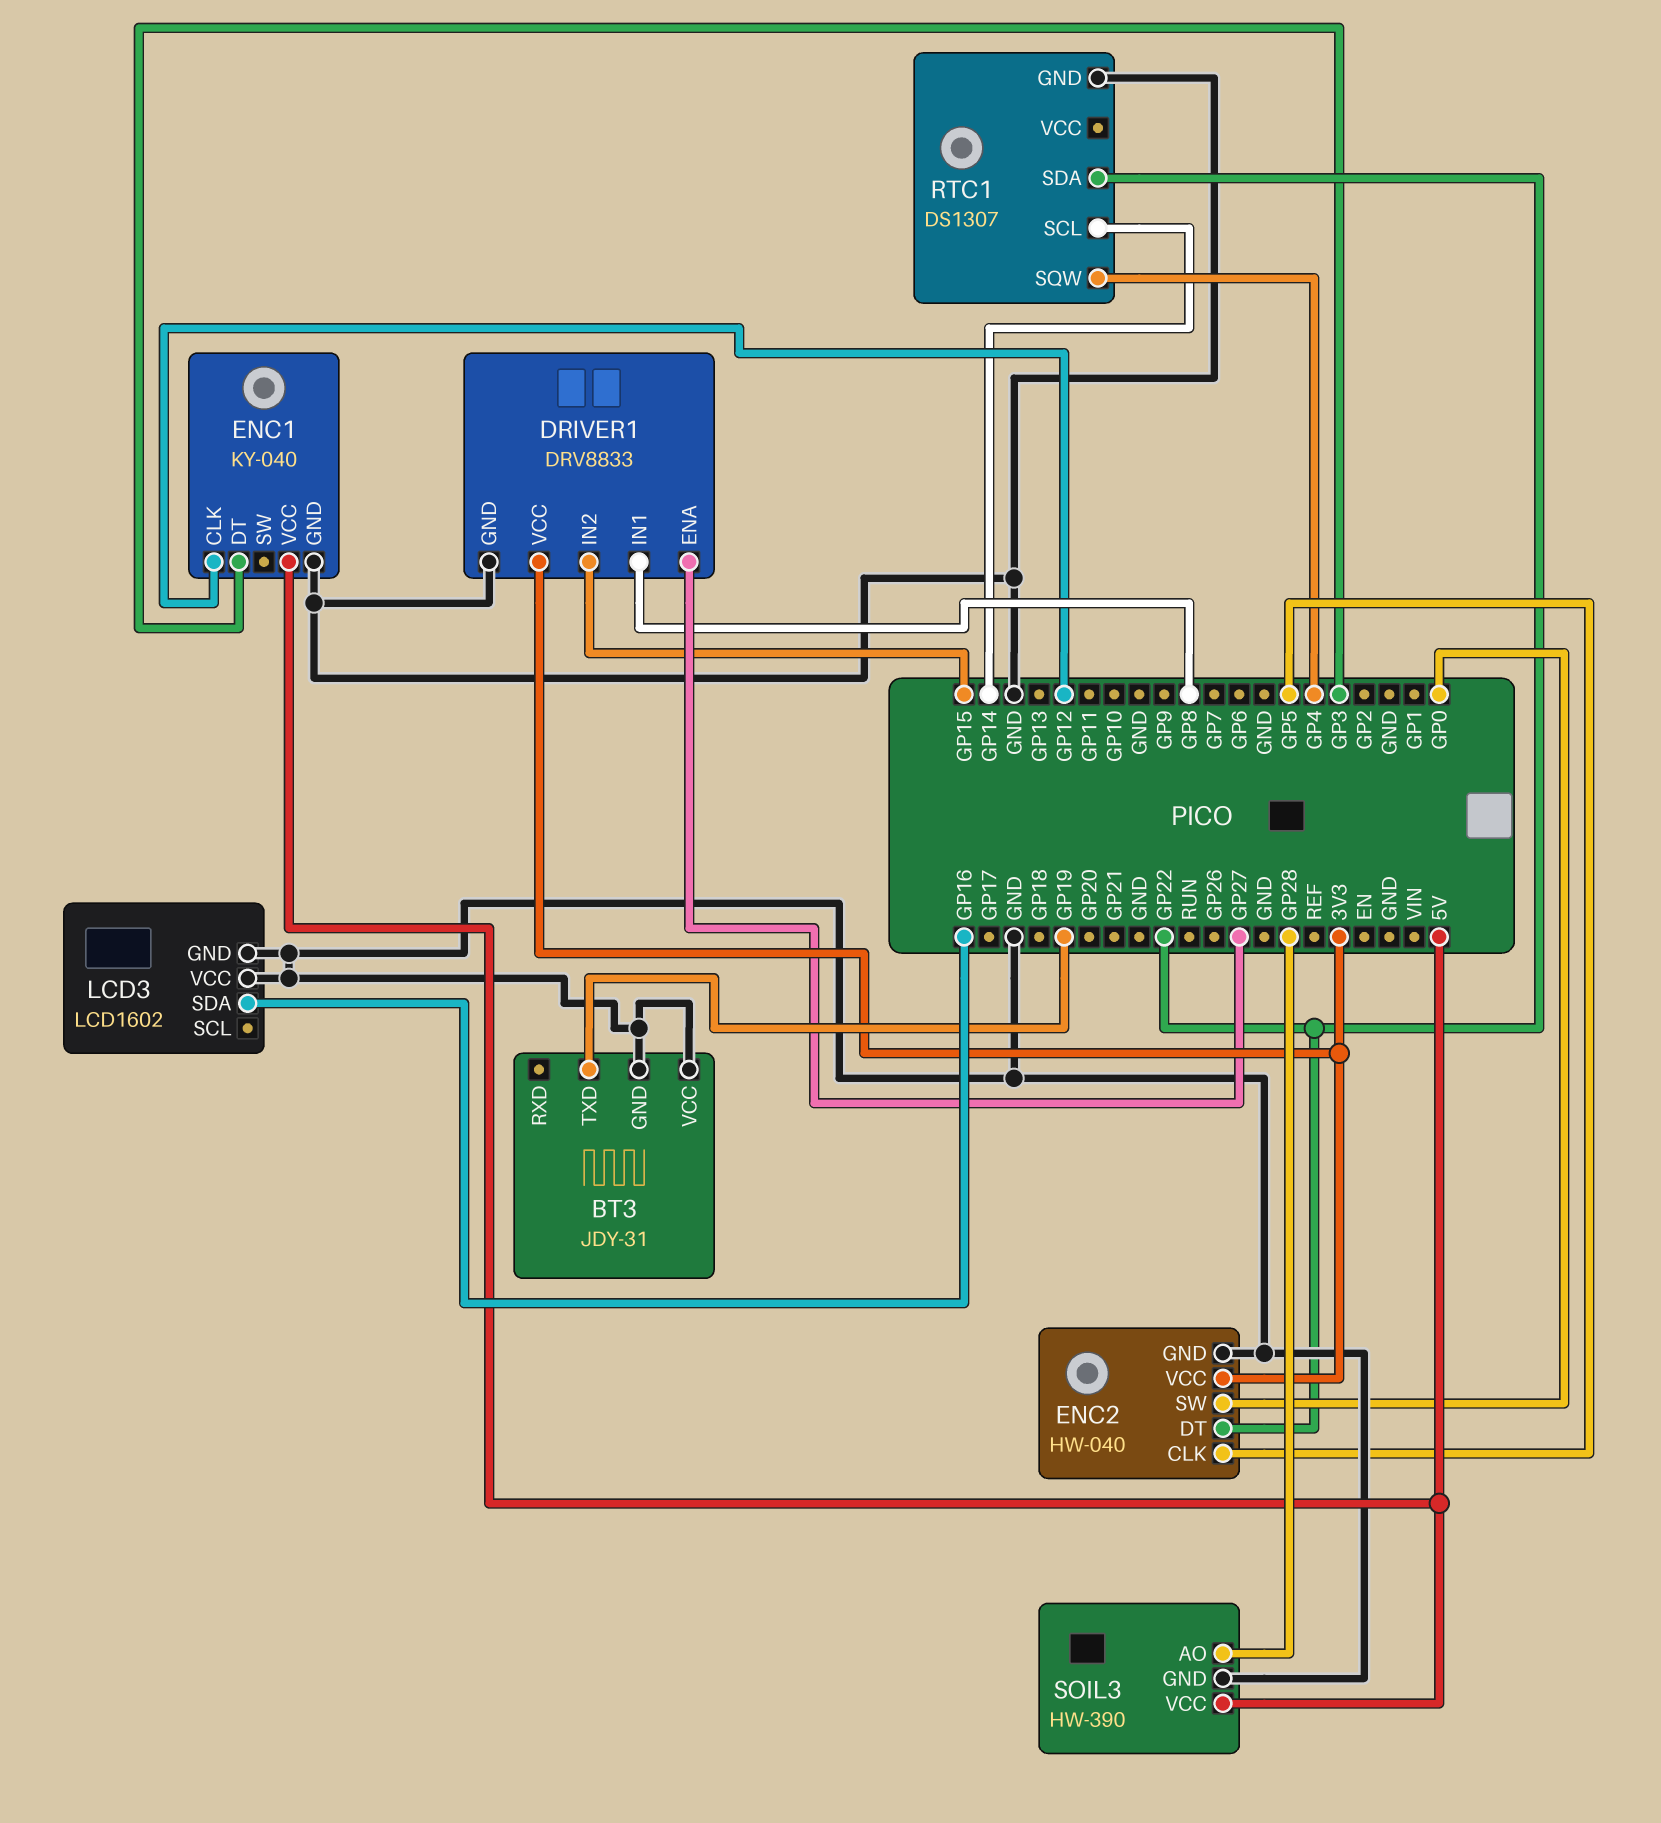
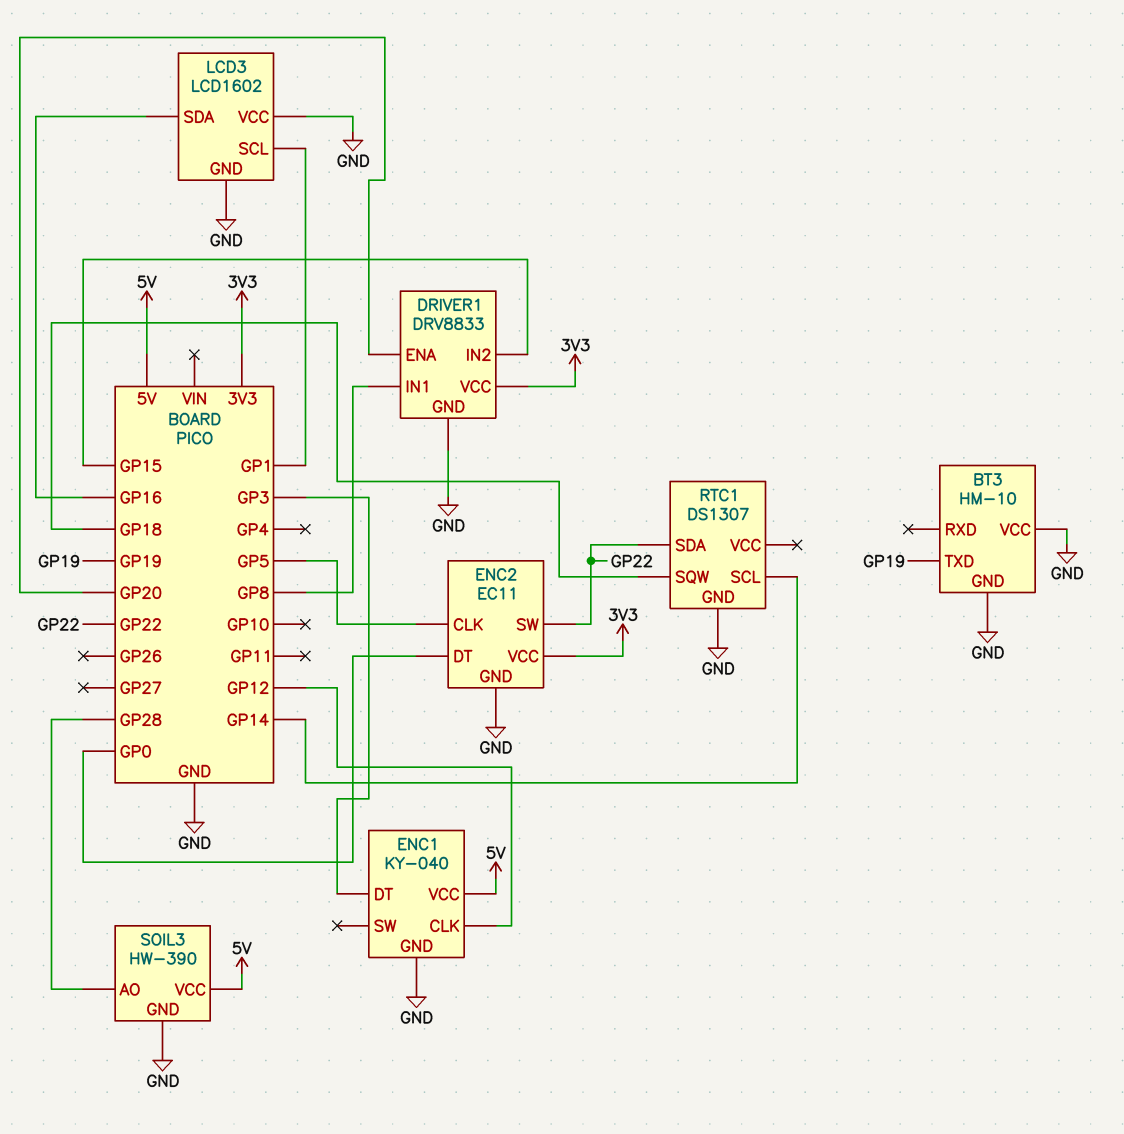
BT3: JDY-31 -> HM-10
DRIVER1 pin ENA: GP27 -> GP20
ENC2: HW-040 -> EC11
ENC2 pin DT: GP22 -> GP0
ENC2 pin SW: GP0 -> GP22
LCD3 pin SCL: none -> GP1
RTC1 pin SQW: GP4 -> GP18

